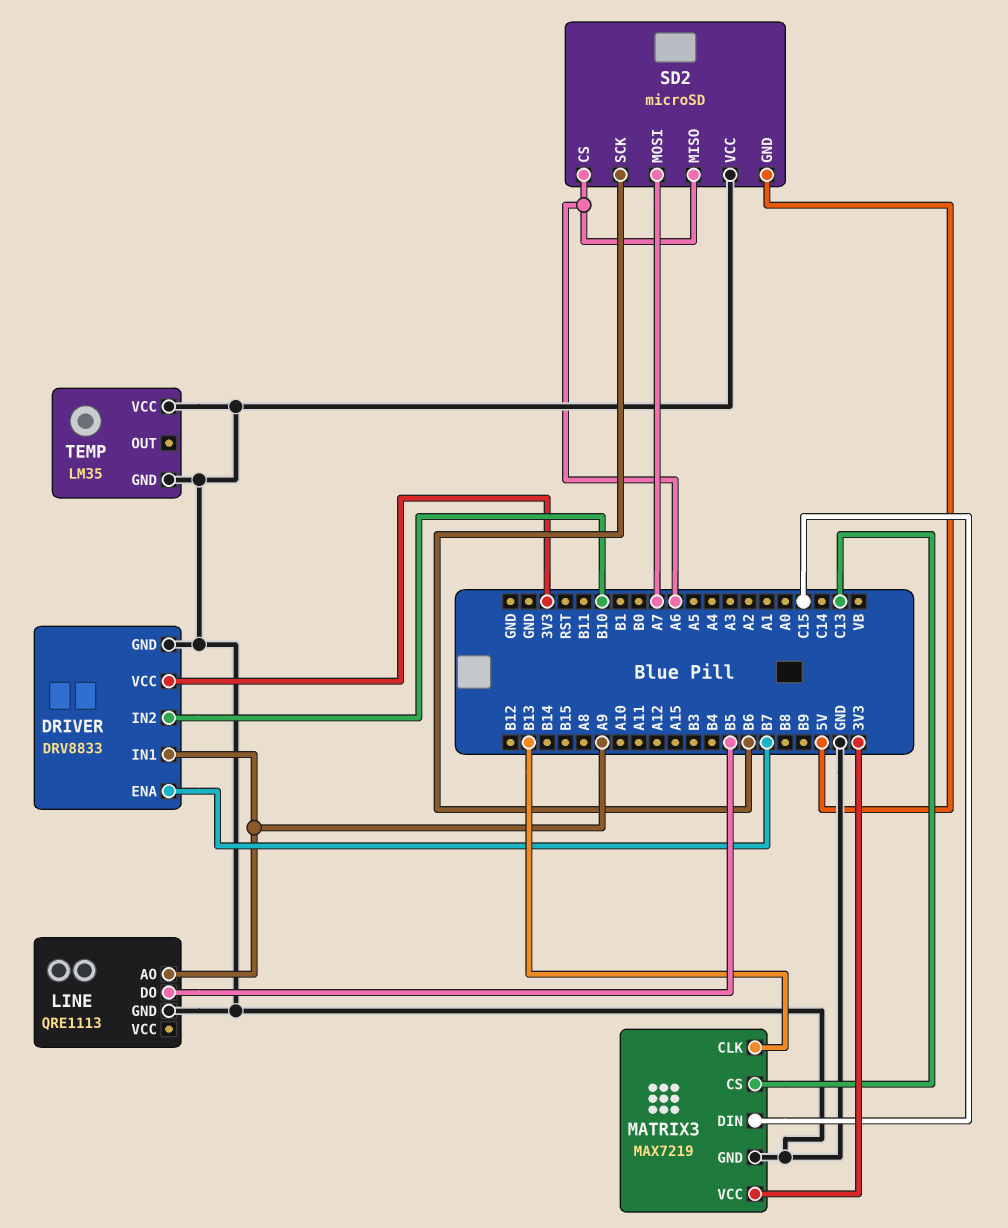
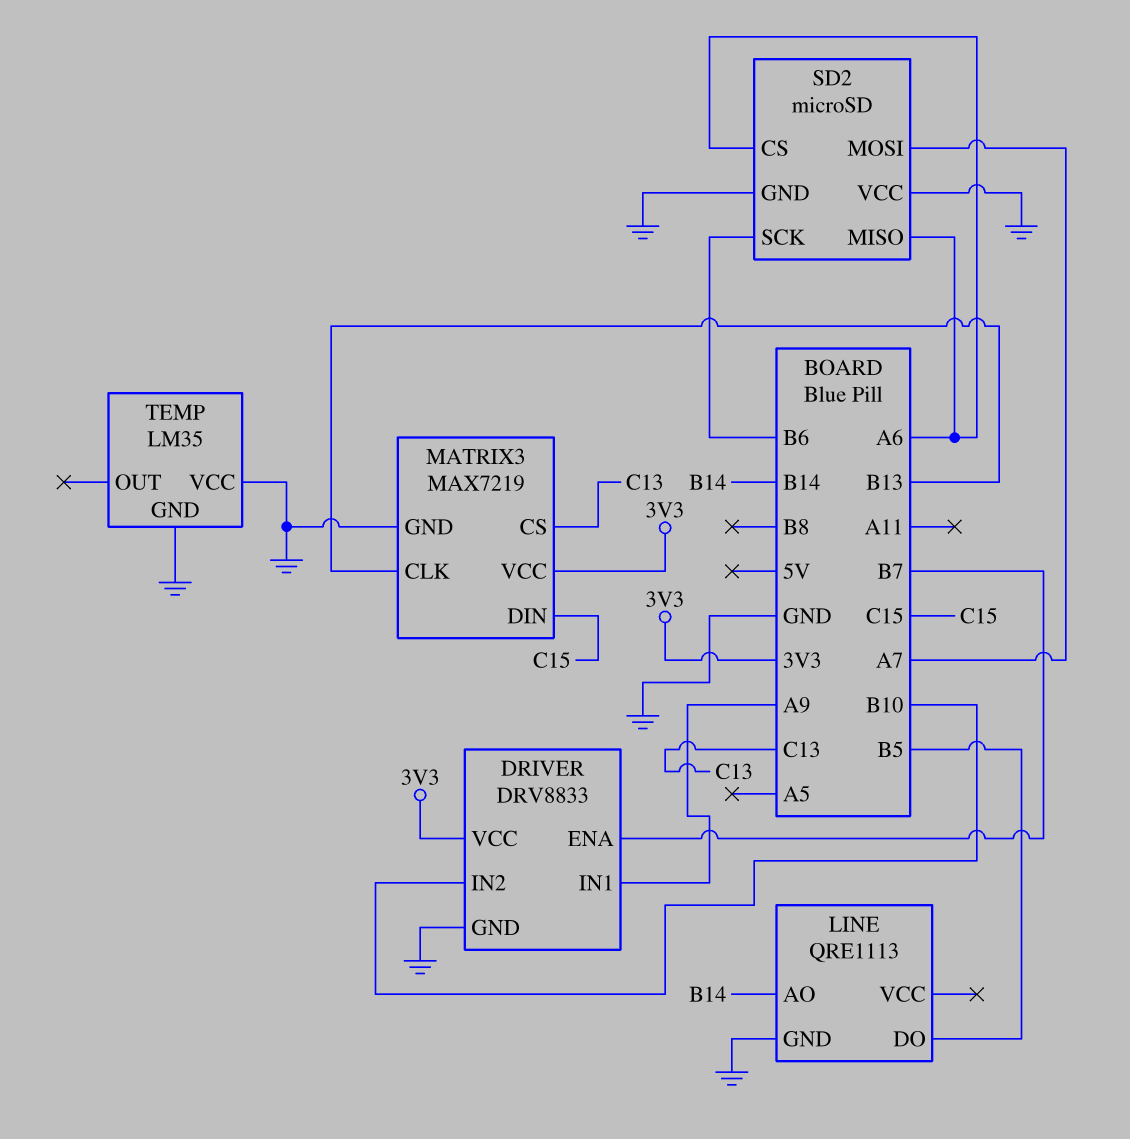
LINE pin AO: A9 -> B14
SD2 pin GND: 5V -> GND

